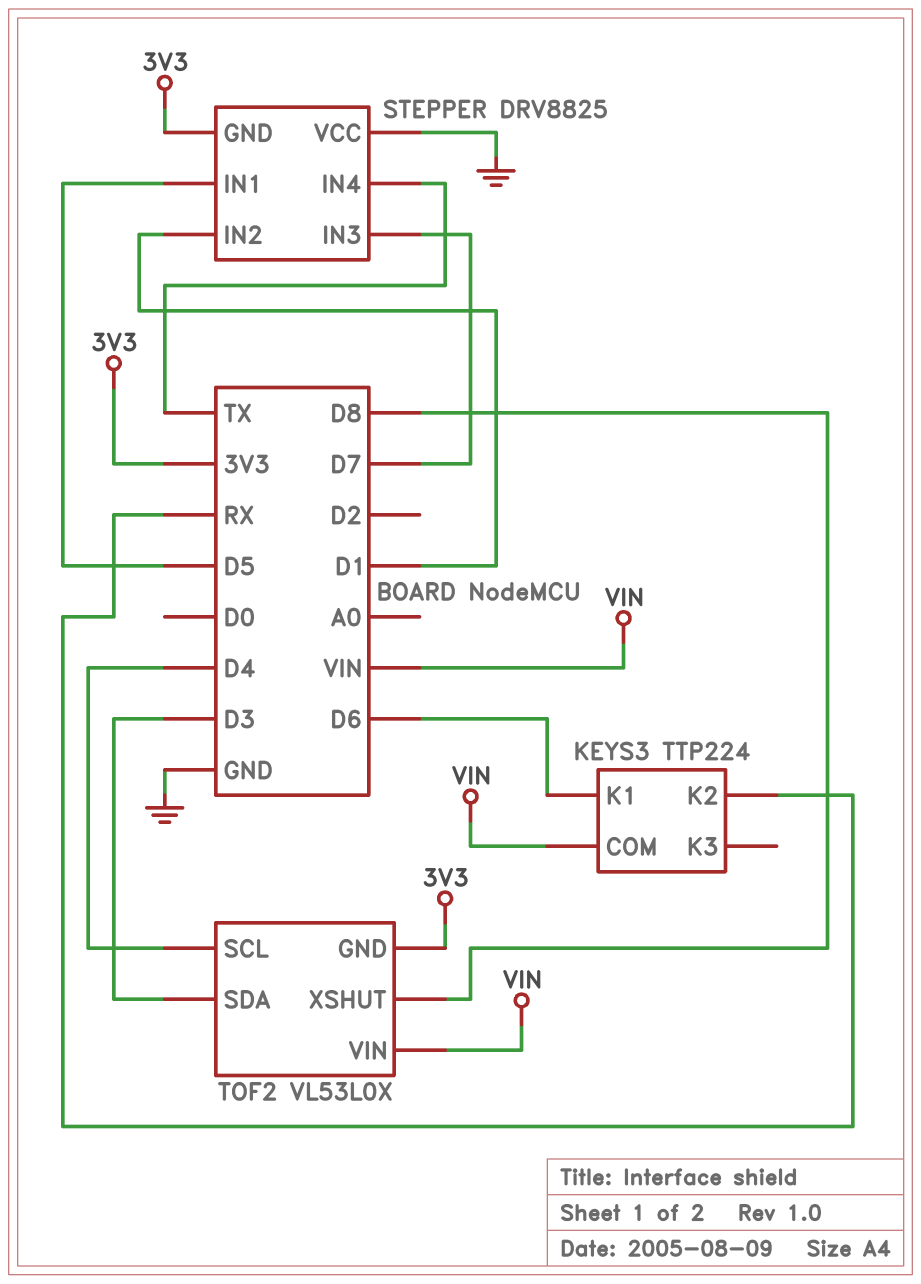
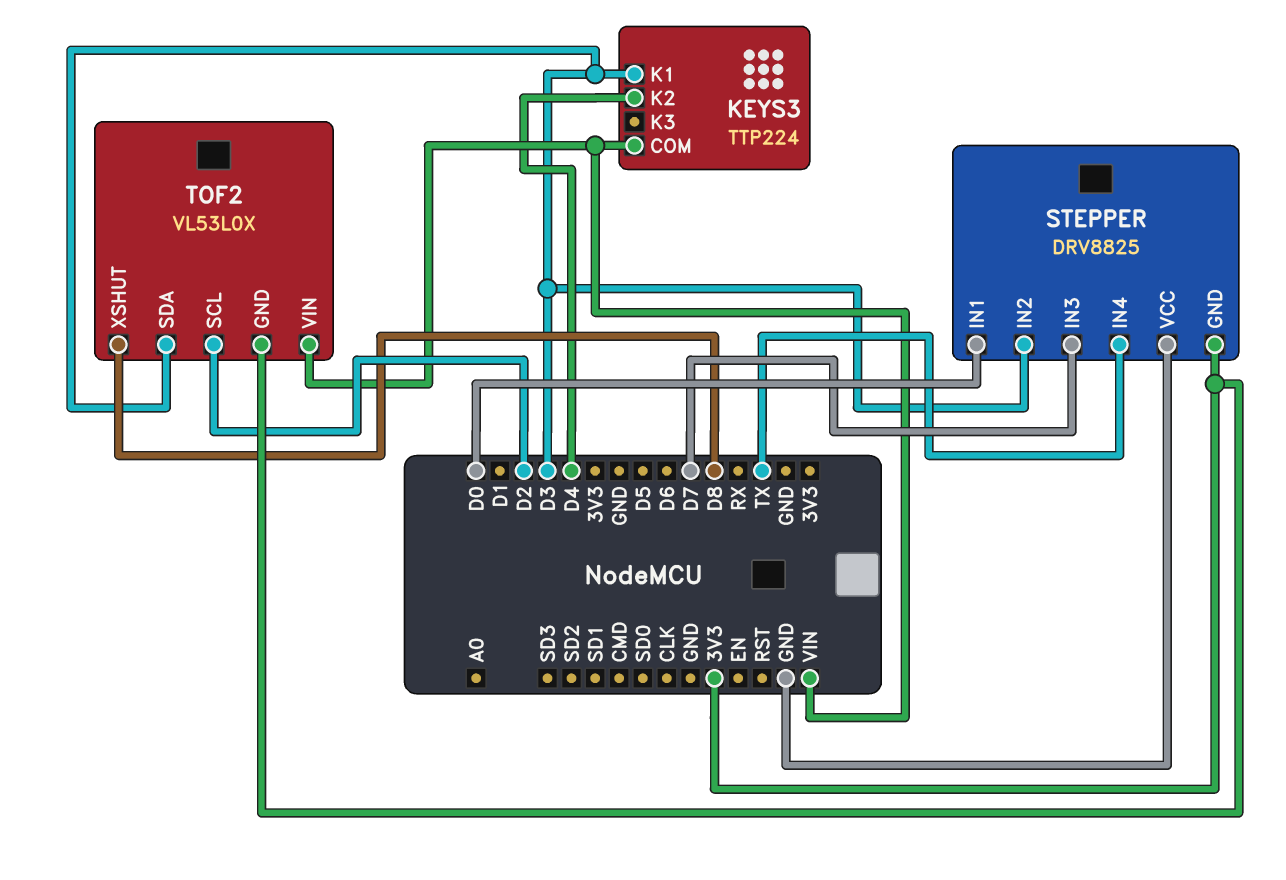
KEYS3 pin K1: D6 -> D3
KEYS3 pin K2: RX -> D4
STEPPER pin IN1: D5 -> D0
STEPPER pin IN2: D1 -> D3
TOF2 pin SCL: D4 -> D2

